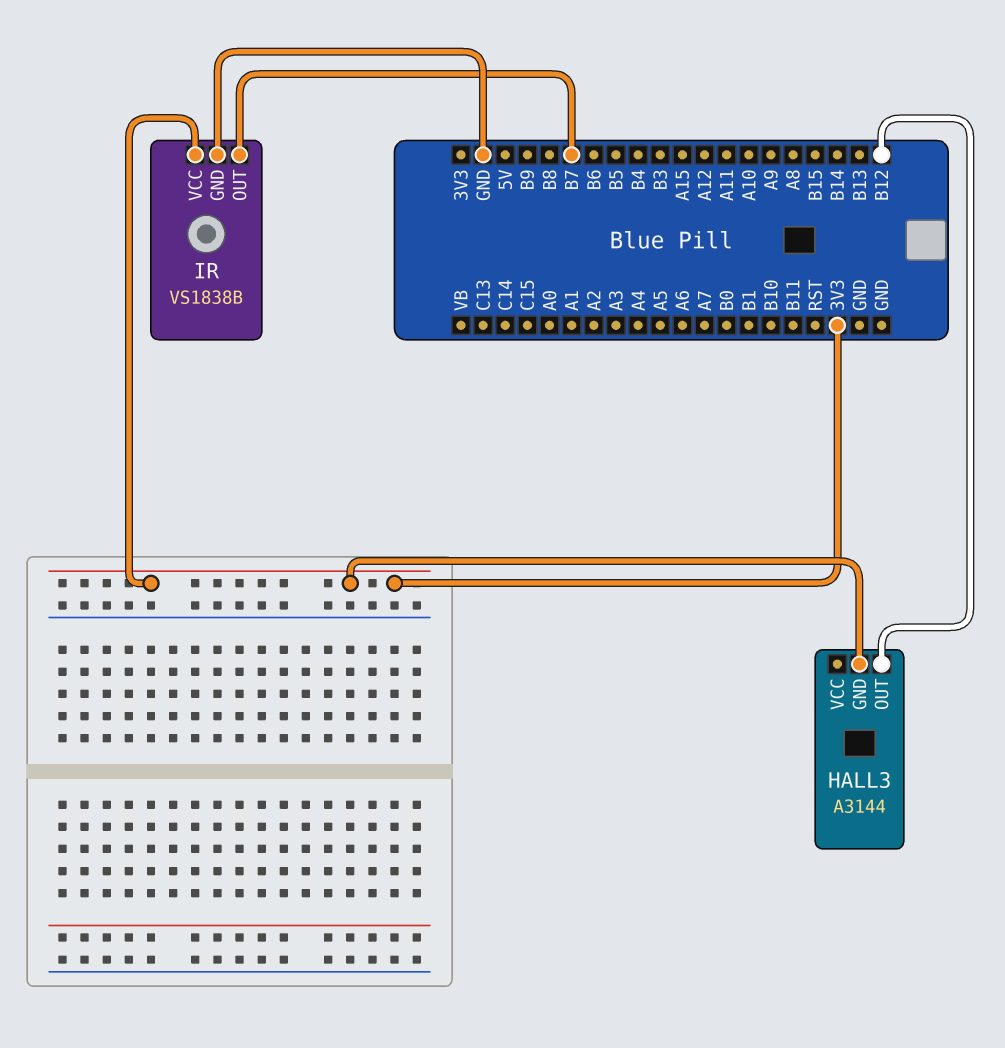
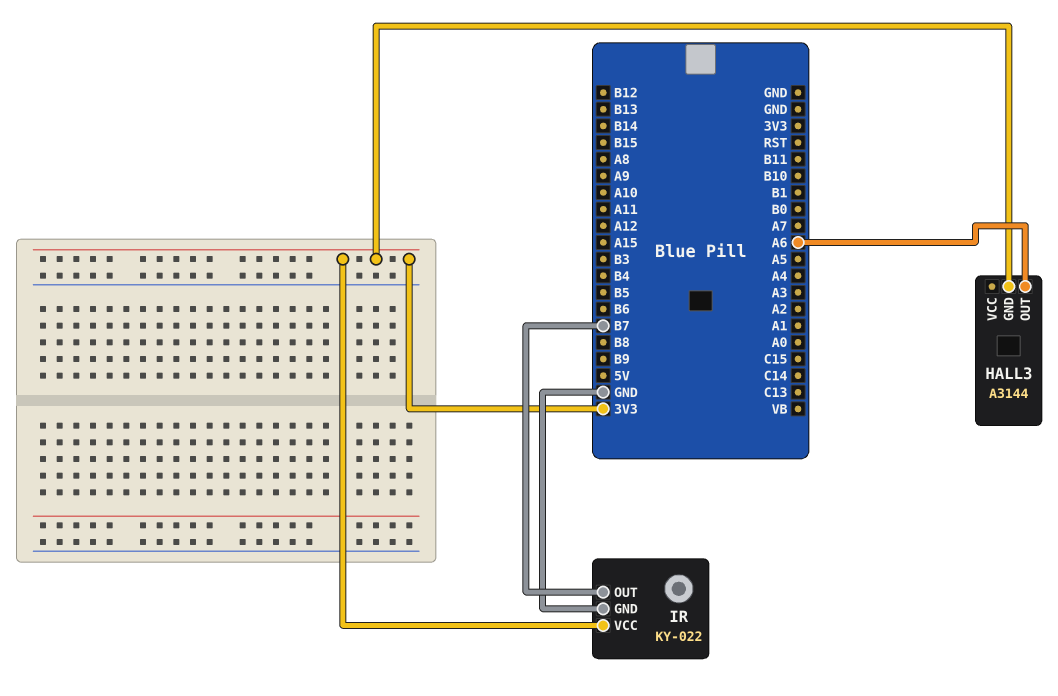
HALL3 pin OUT: B12 -> A6
IR: VS1838B -> KY-022

